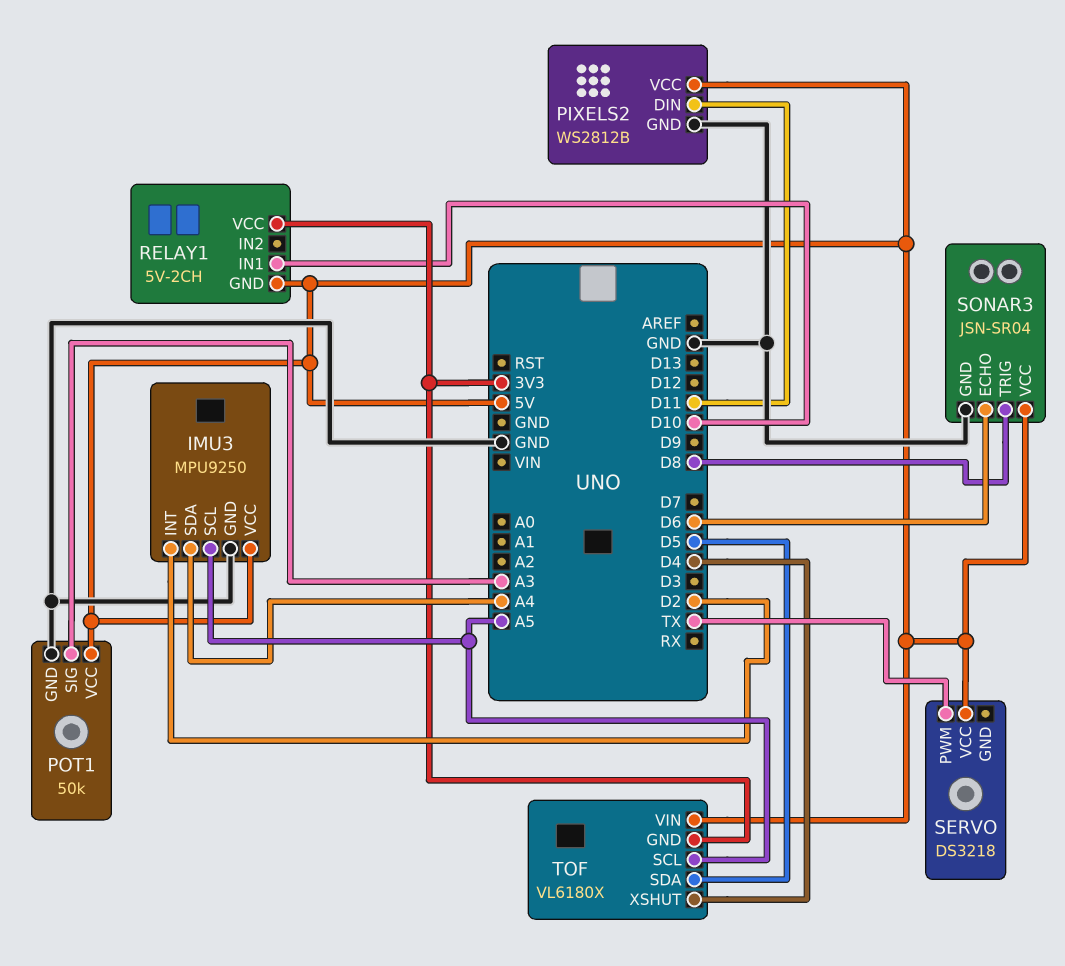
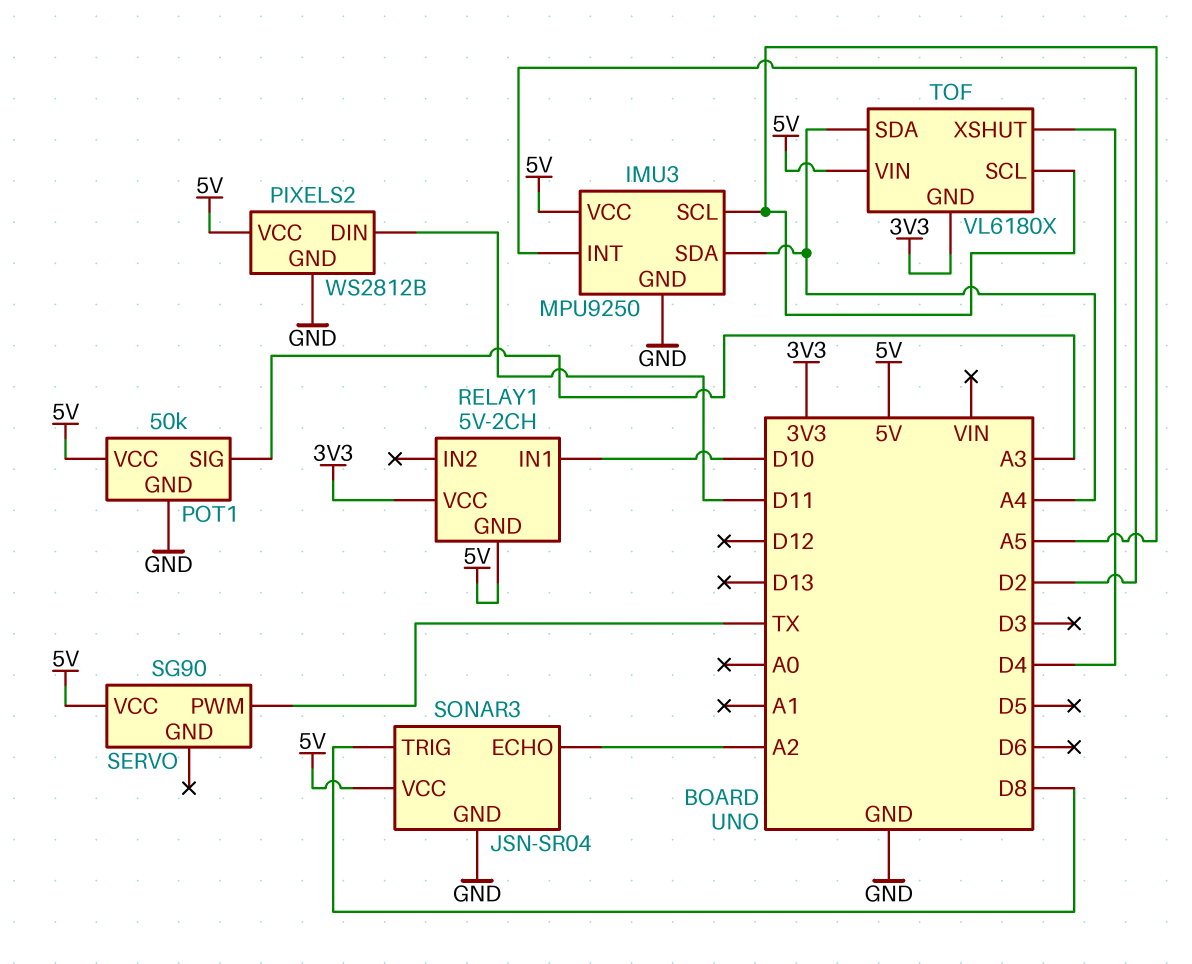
SERVO: DS3218 -> SG90
SONAR3 pin ECHO: D6 -> A2
TOF pin SDA: D5 -> A4

